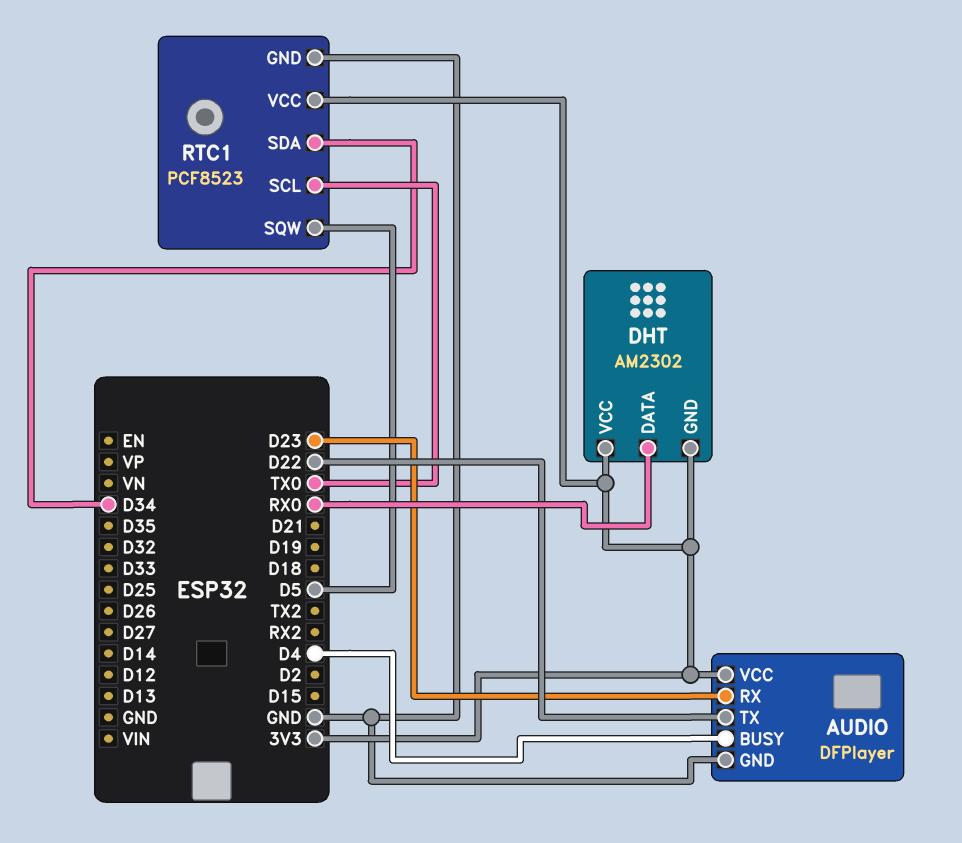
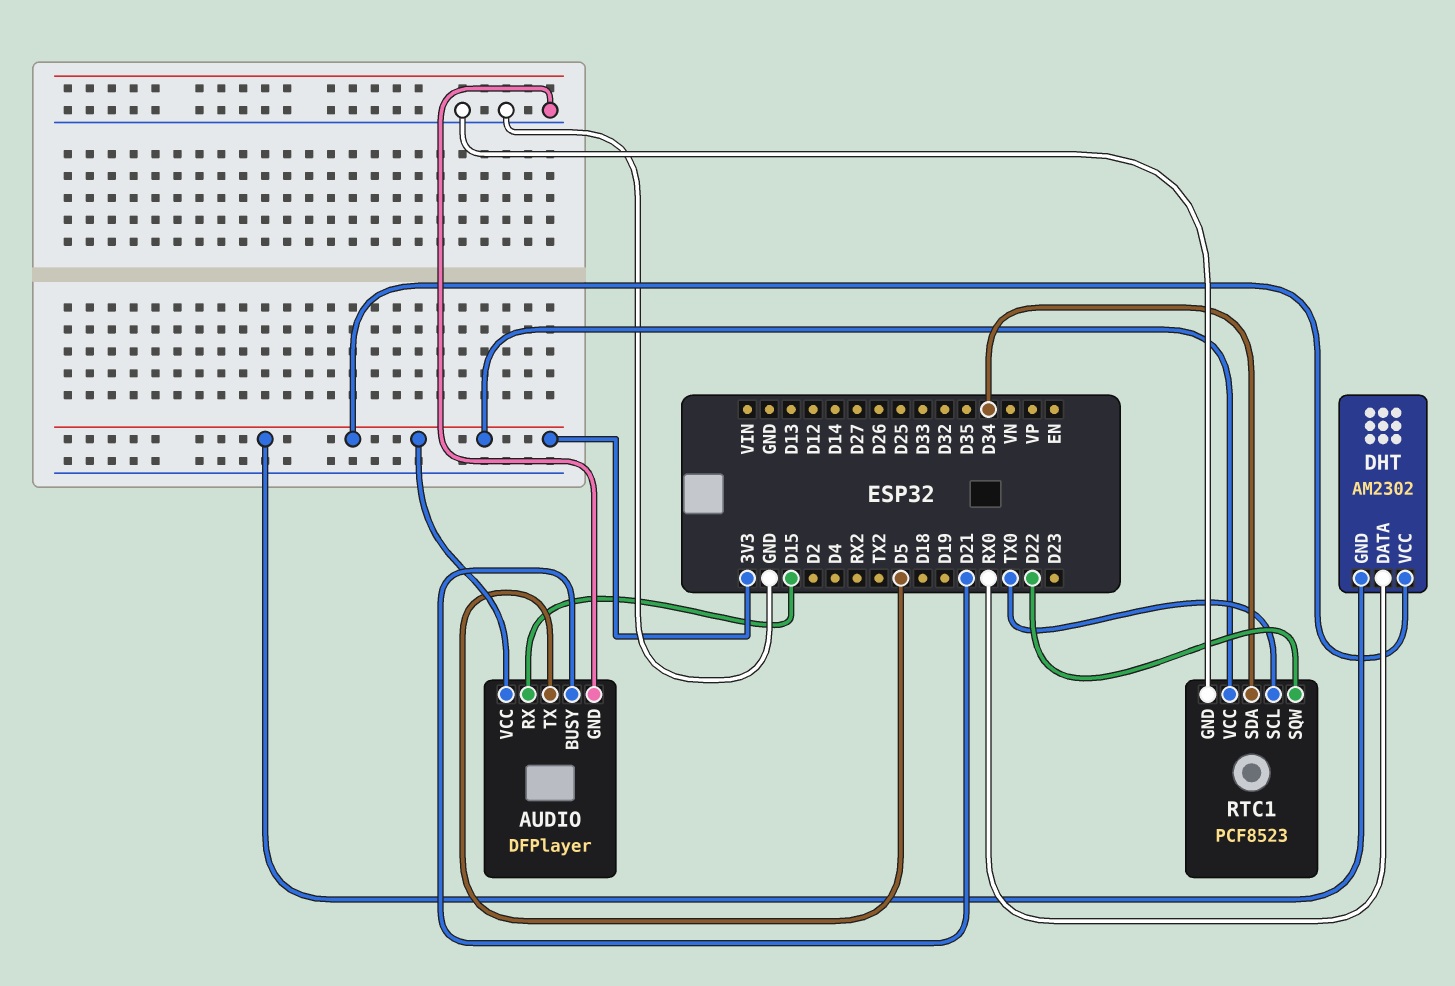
AUDIO pin BUSY: D4 -> D21
AUDIO pin RX: D23 -> D15
AUDIO pin TX: D22 -> D5
RTC1 pin SQW: D5 -> D22

